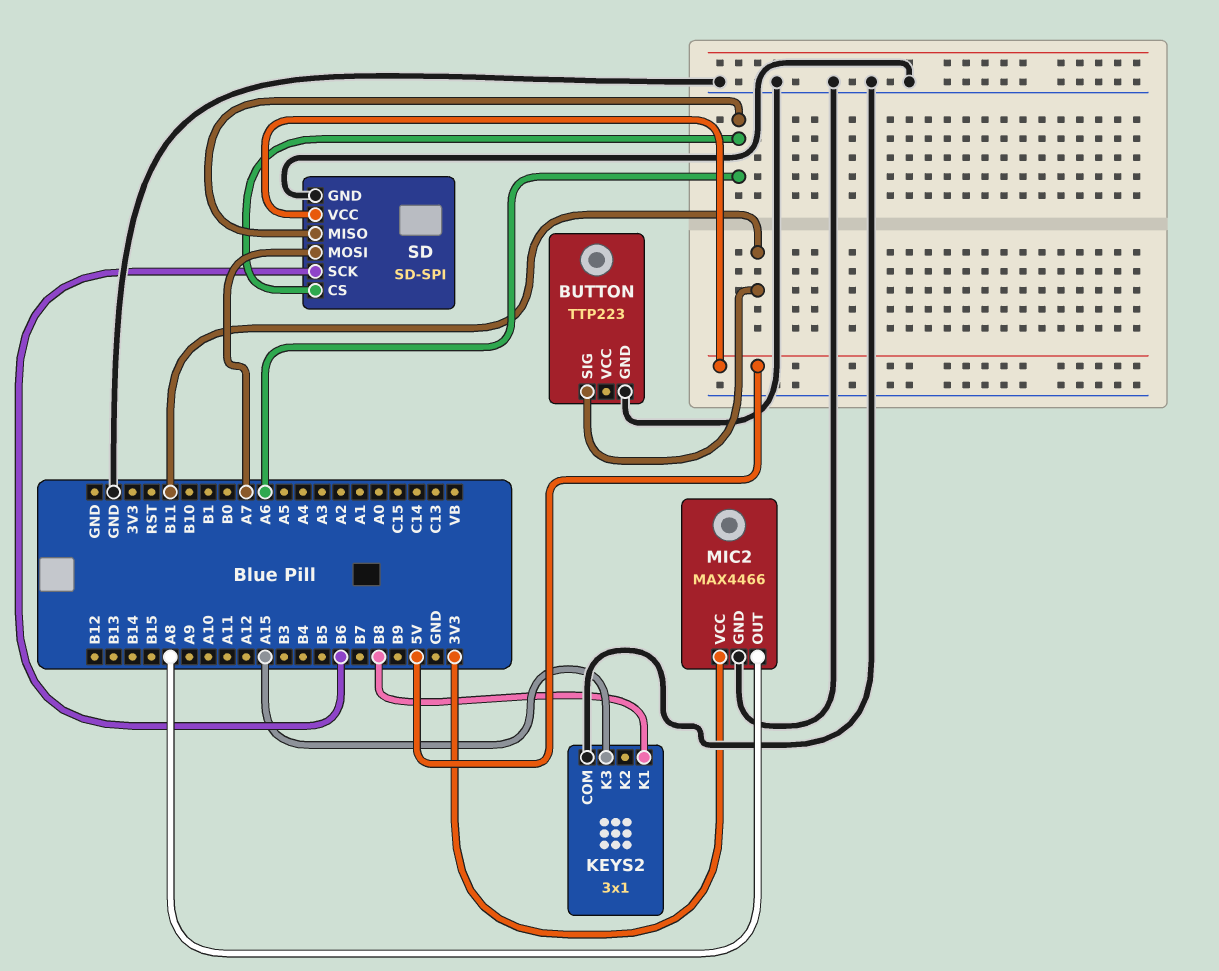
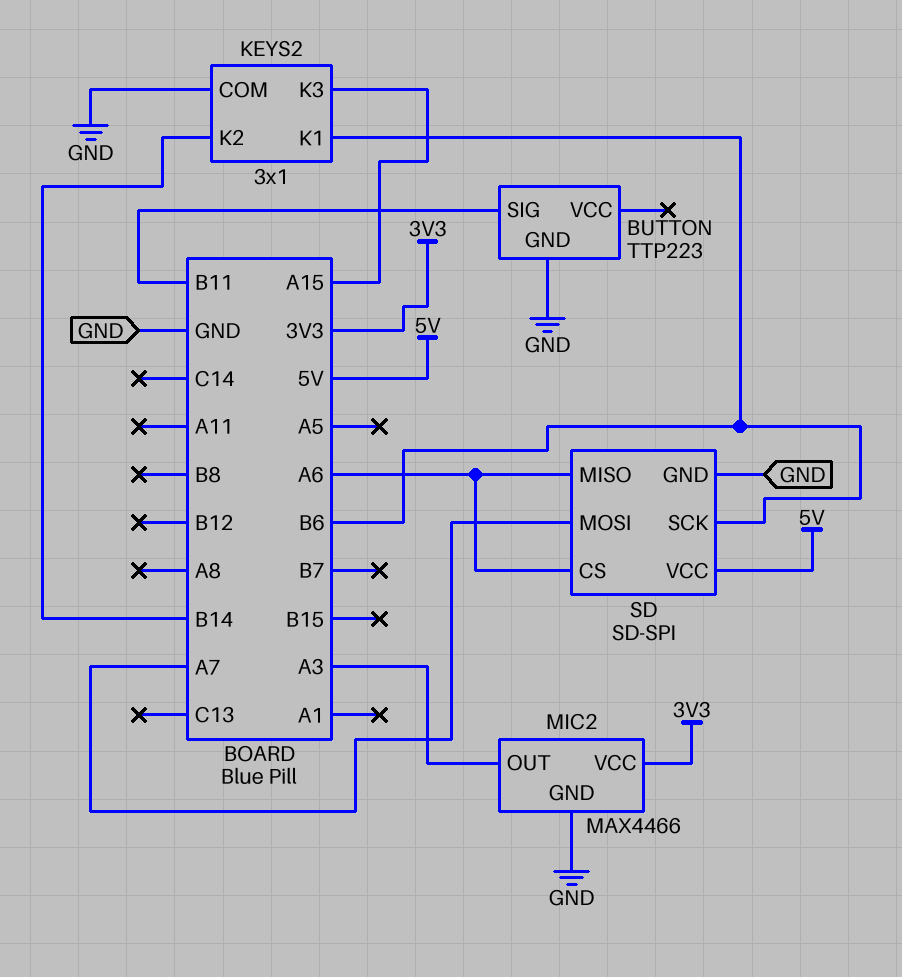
KEYS2 pin K1: B8 -> B6
KEYS2 pin K2: none -> B14
MIC2 pin OUT: A8 -> A3

